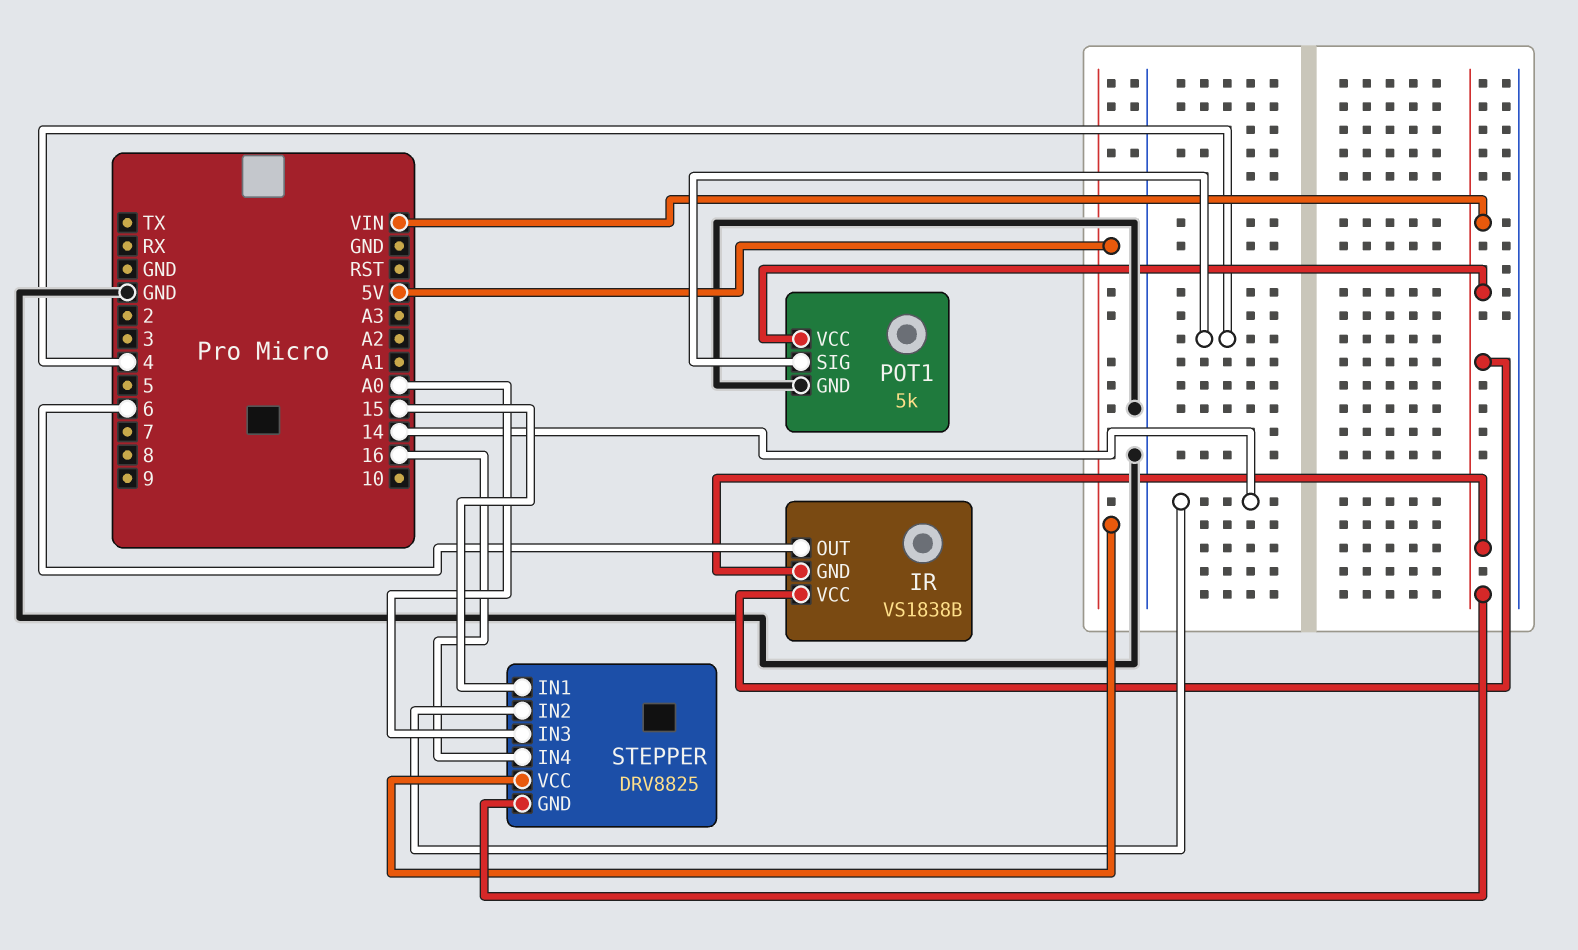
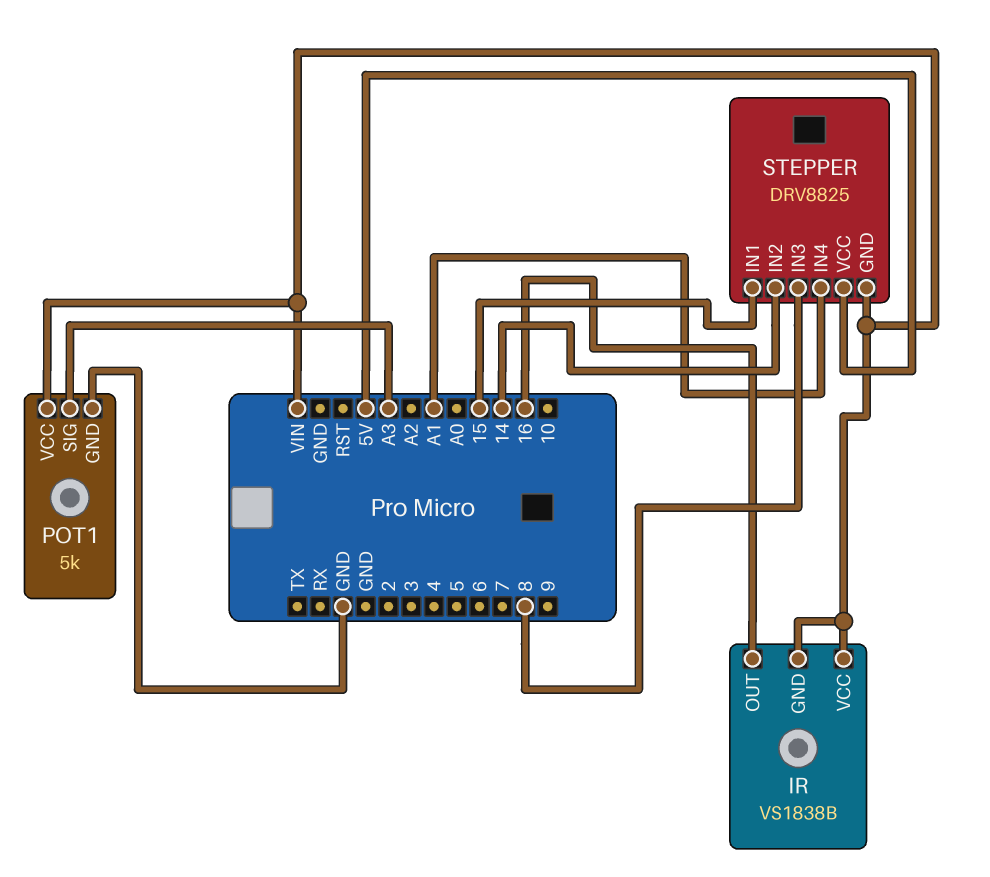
IR pin OUT: 6 -> 16
POT1 pin SIG: 4 -> A3
STEPPER pin IN3: A0 -> 8
STEPPER pin IN4: 16 -> A1

